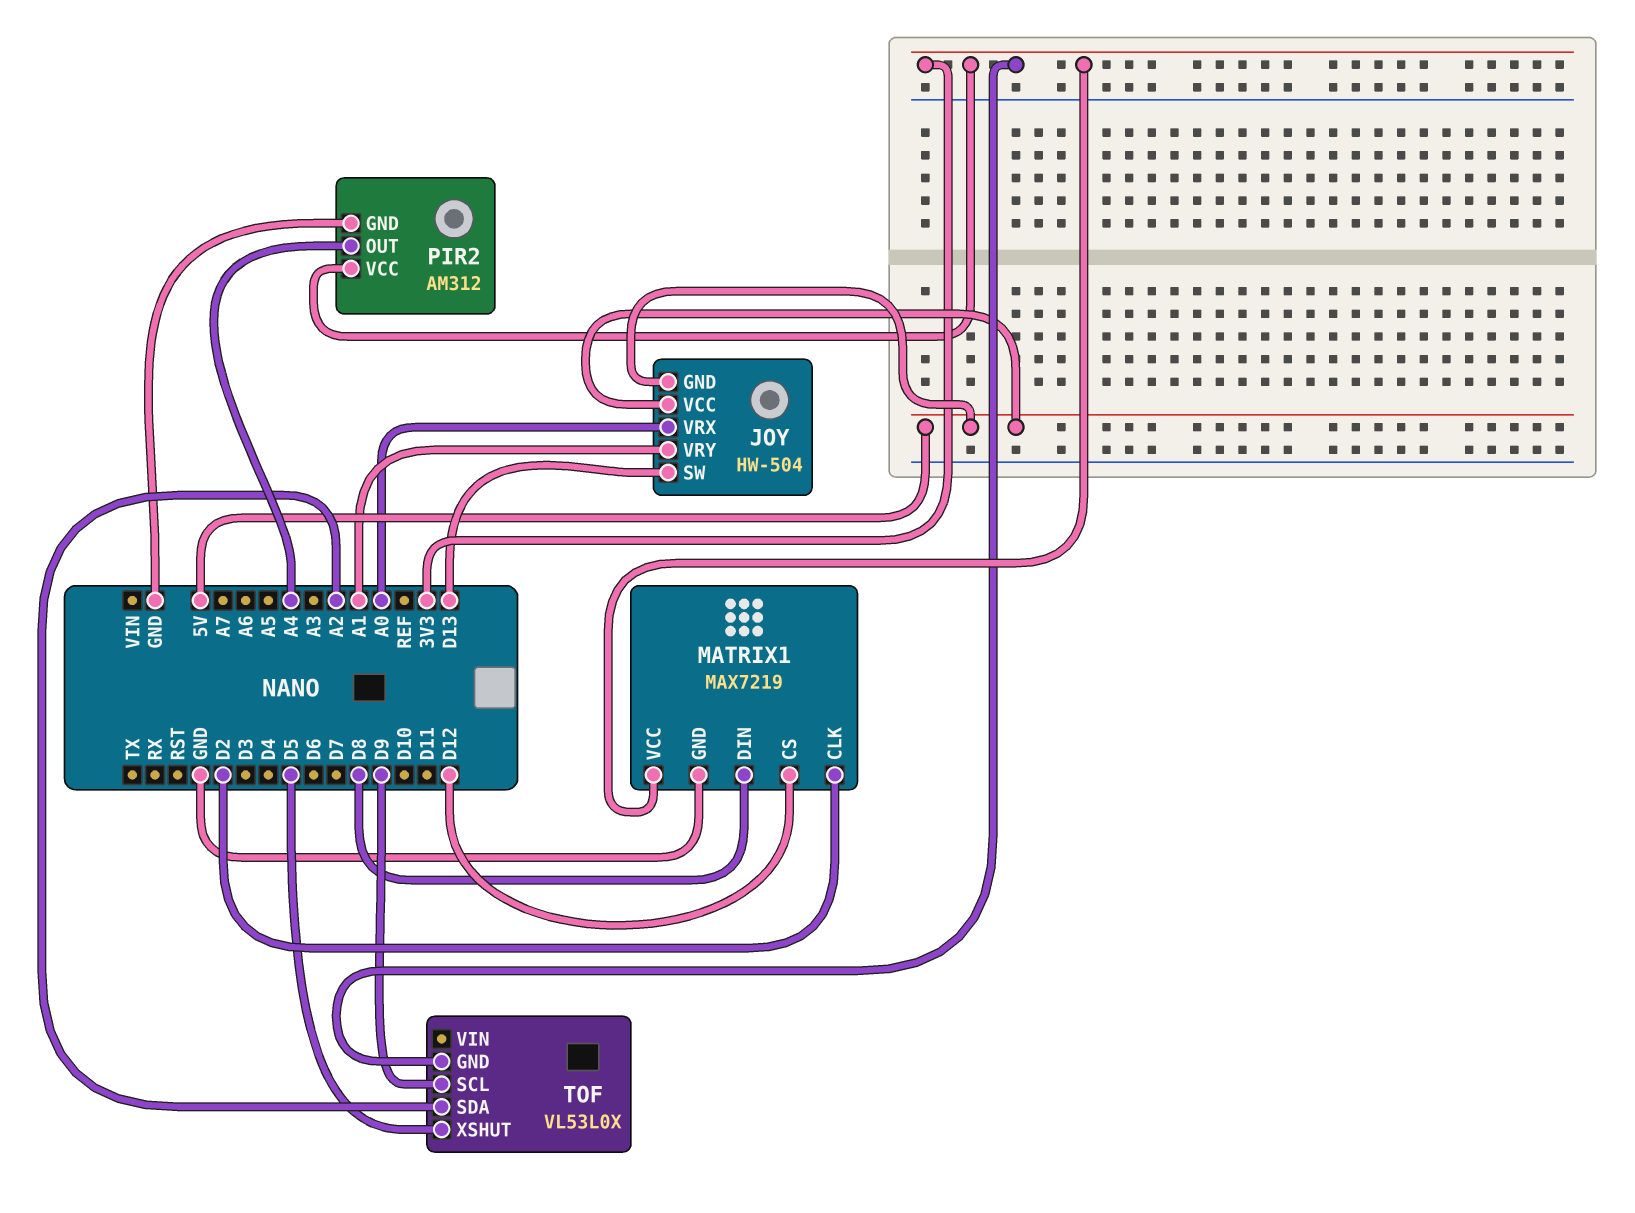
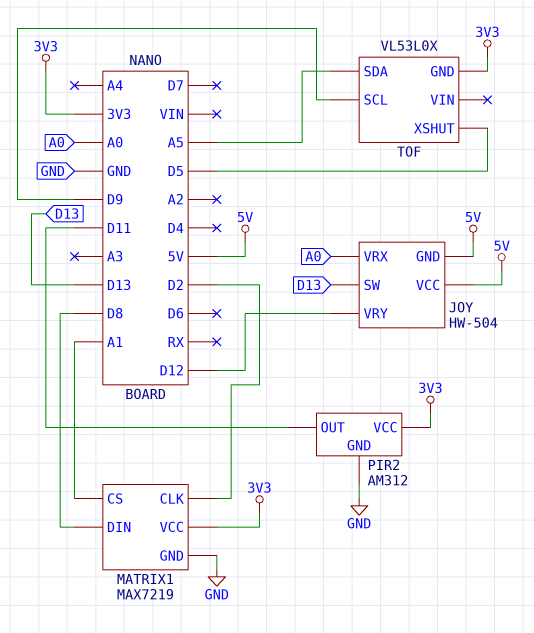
JOY pin VRY: A1 -> D12
MATRIX1 pin CS: D12 -> A1
PIR2 pin OUT: A4 -> D11
TOF pin SDA: A2 -> A5

